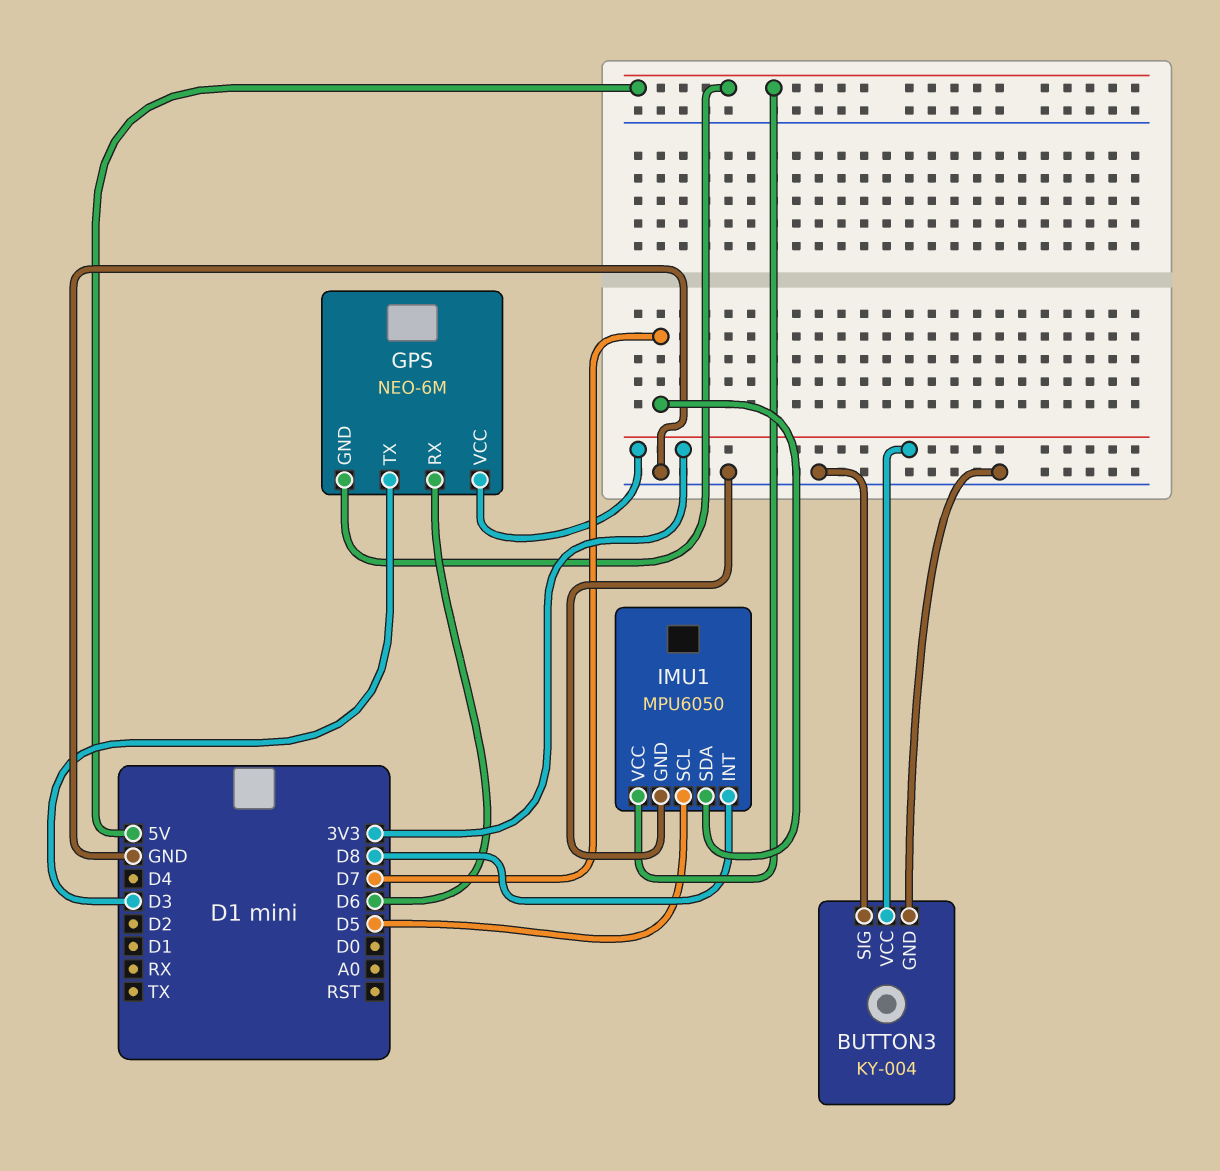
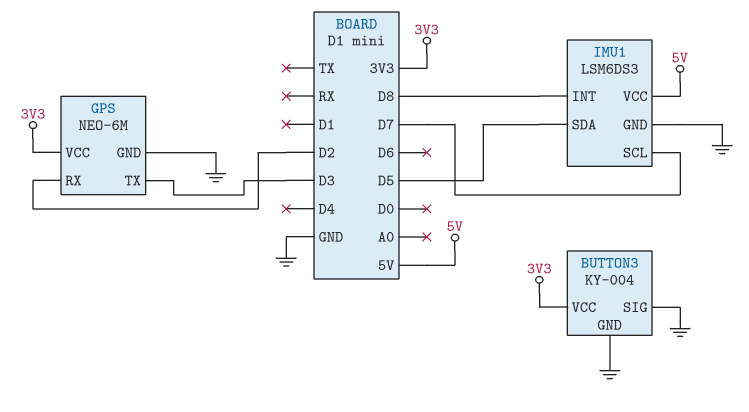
GPS pin GND: 5V -> GND
GPS pin RX: D6 -> D2
IMU1: MPU6050 -> LSM6DS3
IMU1 pin SCL: D5 -> D7
IMU1 pin SDA: D7 -> D5

